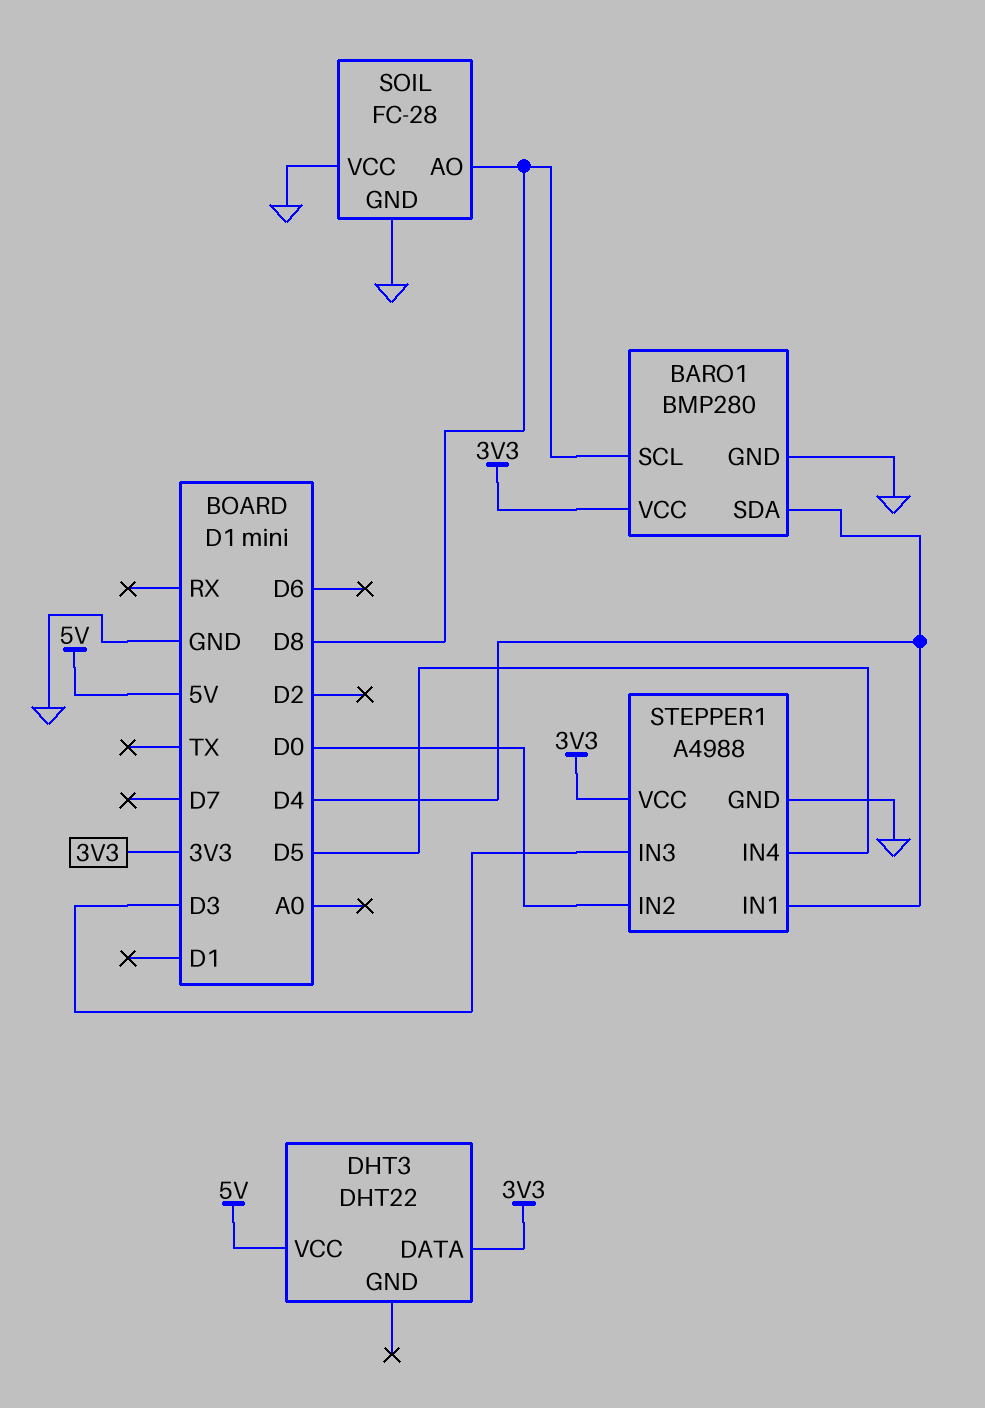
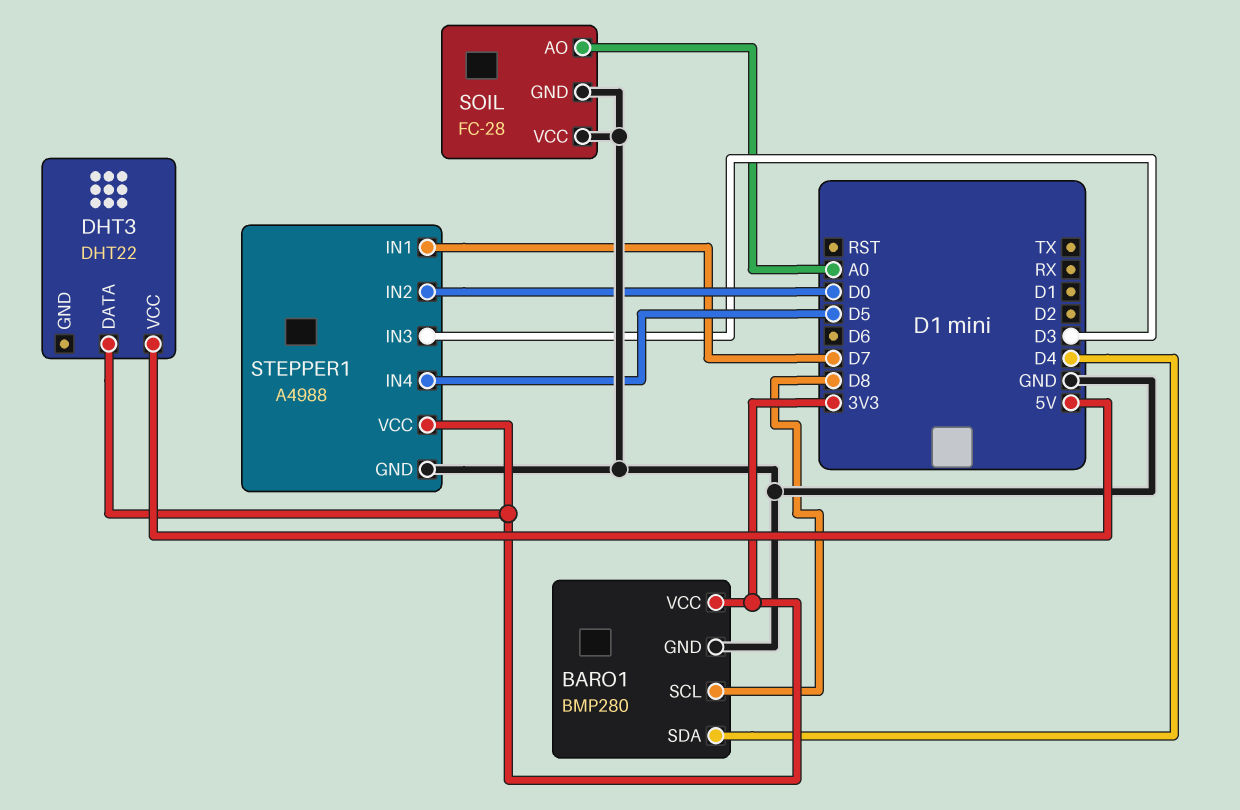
SOIL pin AO: D8 -> A0
STEPPER1 pin IN1: D4 -> D7

